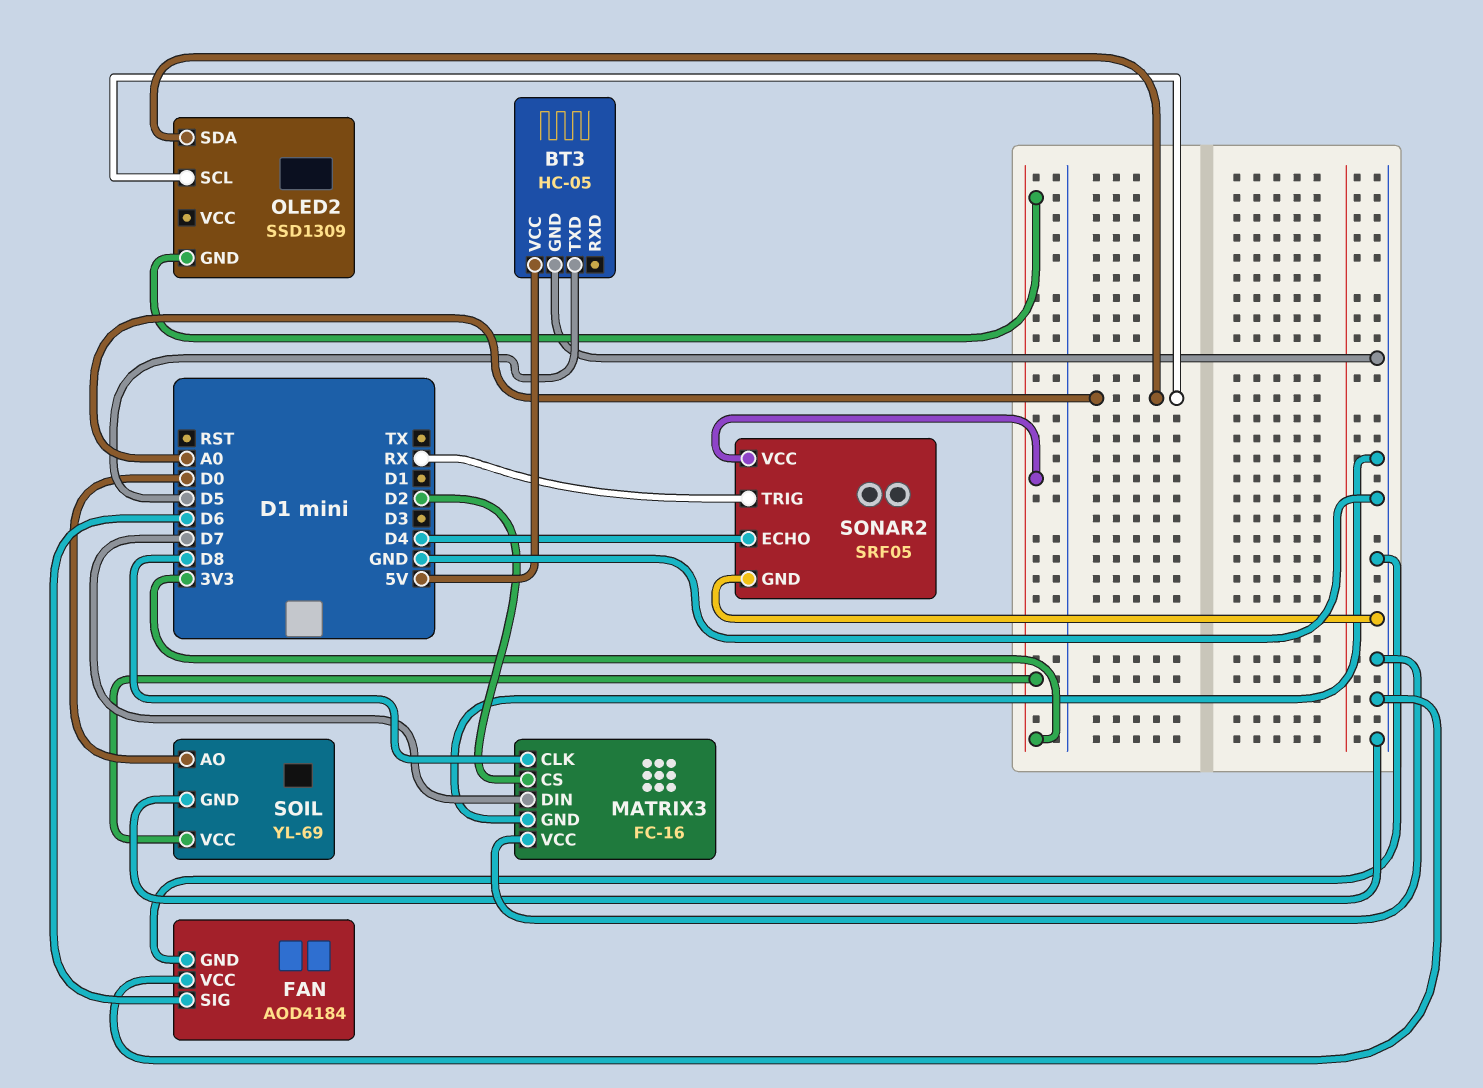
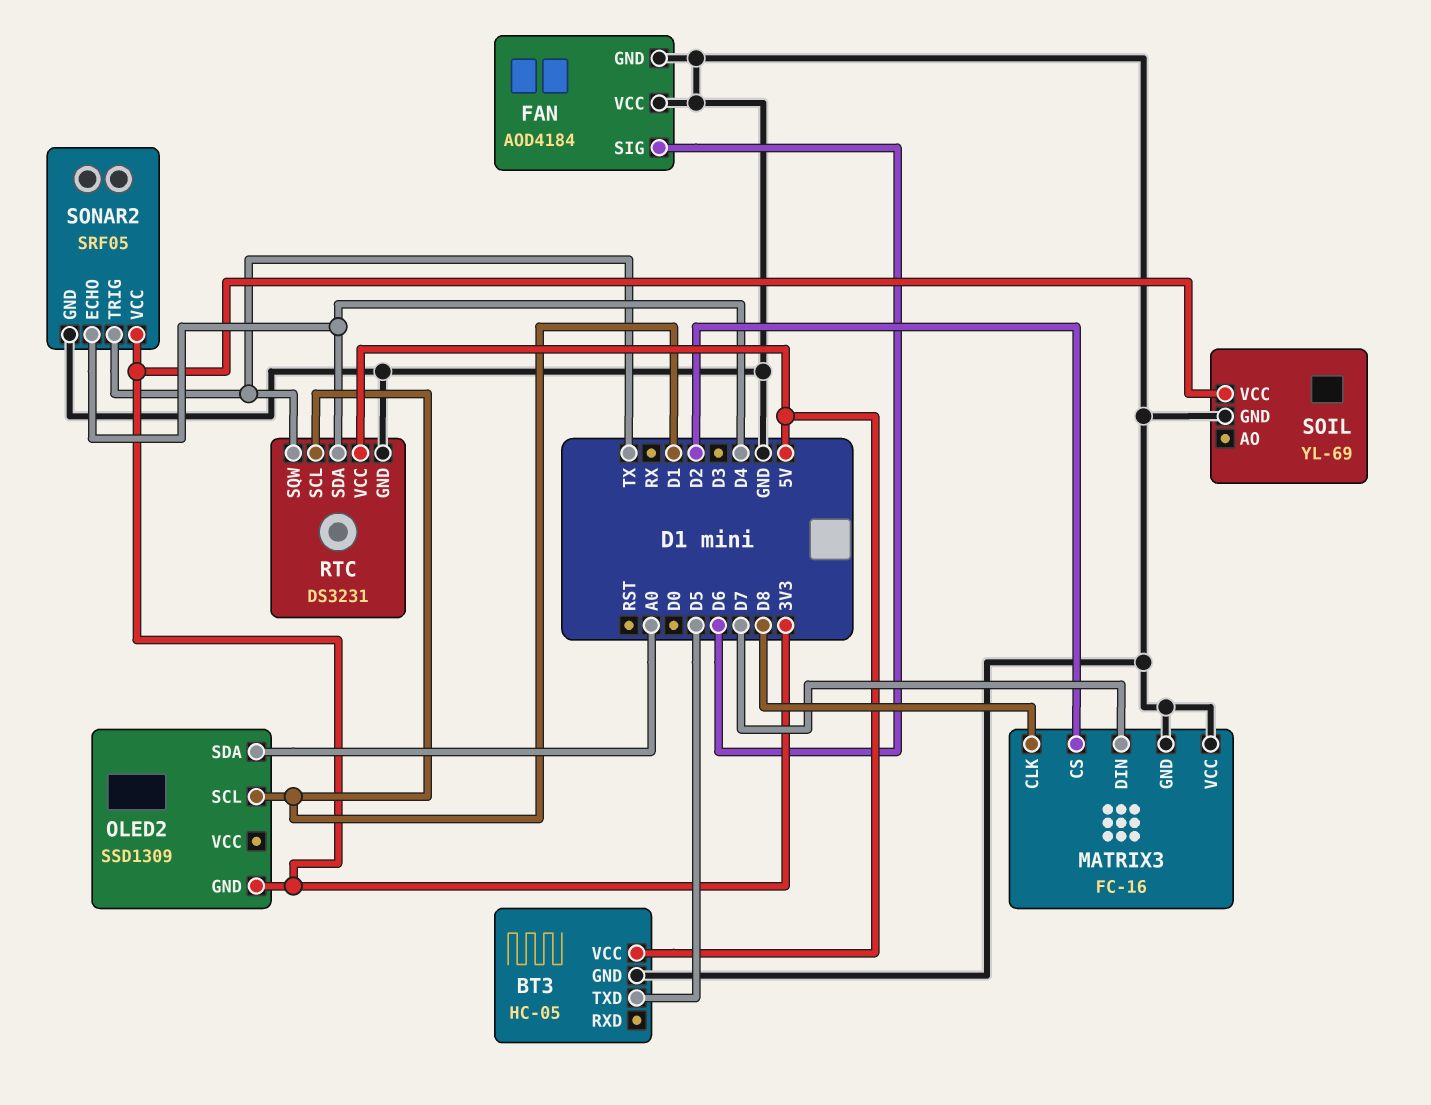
OLED2 pin SCL: A0 -> D1
RTC: none -> DS3231
RTC pin GND: none -> GND
RTC pin SCL: none -> D1
RTC pin SDA: none -> D4
RTC pin SQW: none -> TX
RTC pin VCC: none -> 5V
SOIL pin AO: D0 -> none
SONAR2 pin TRIG: RX -> TX

